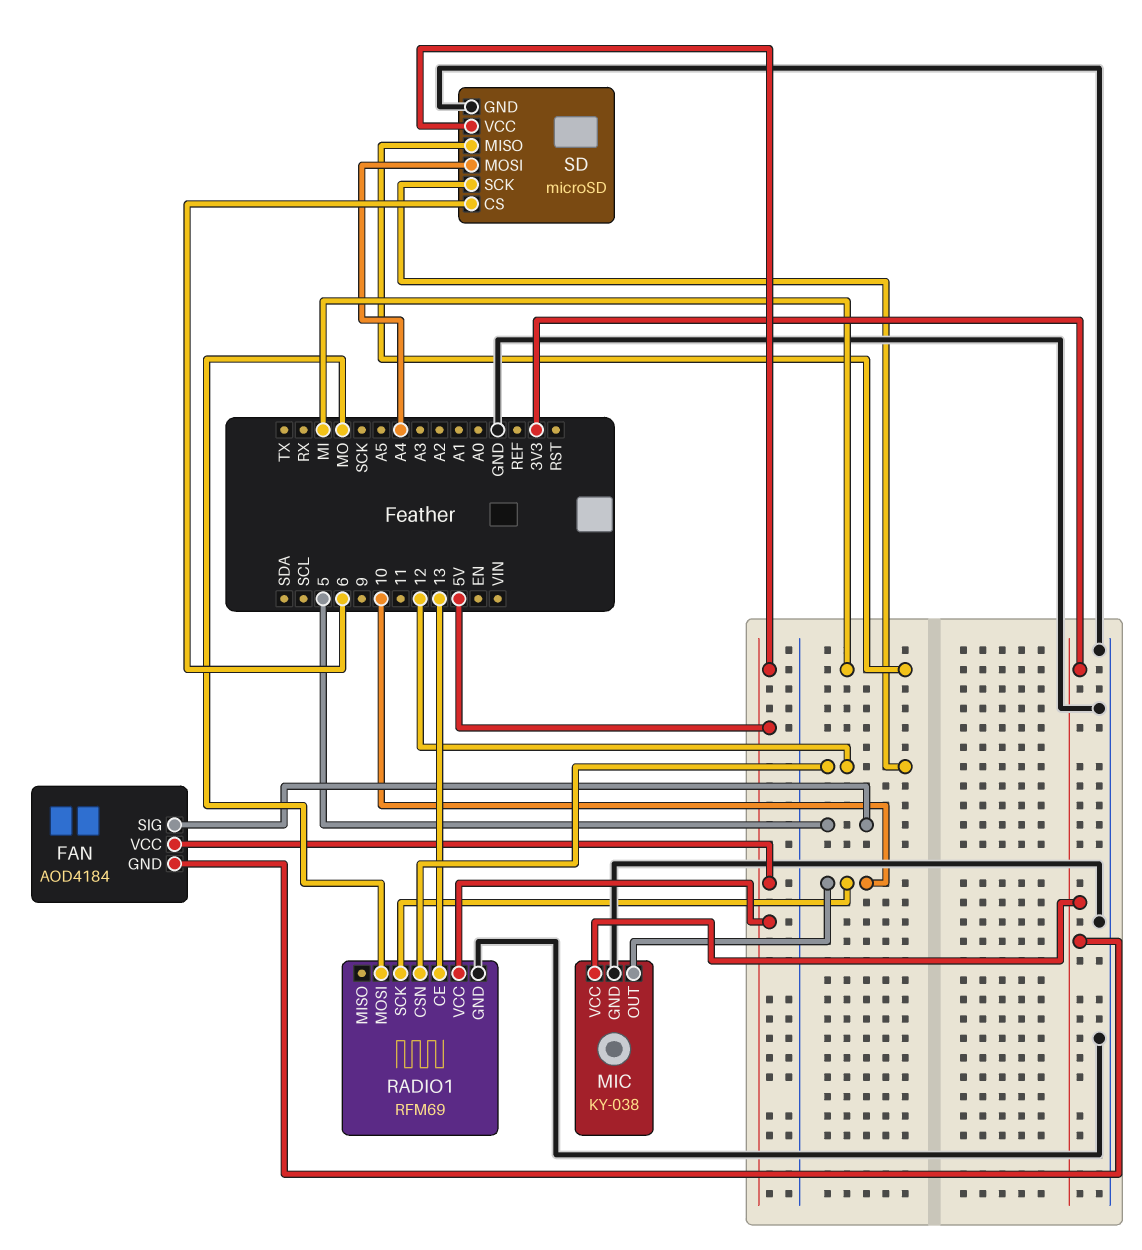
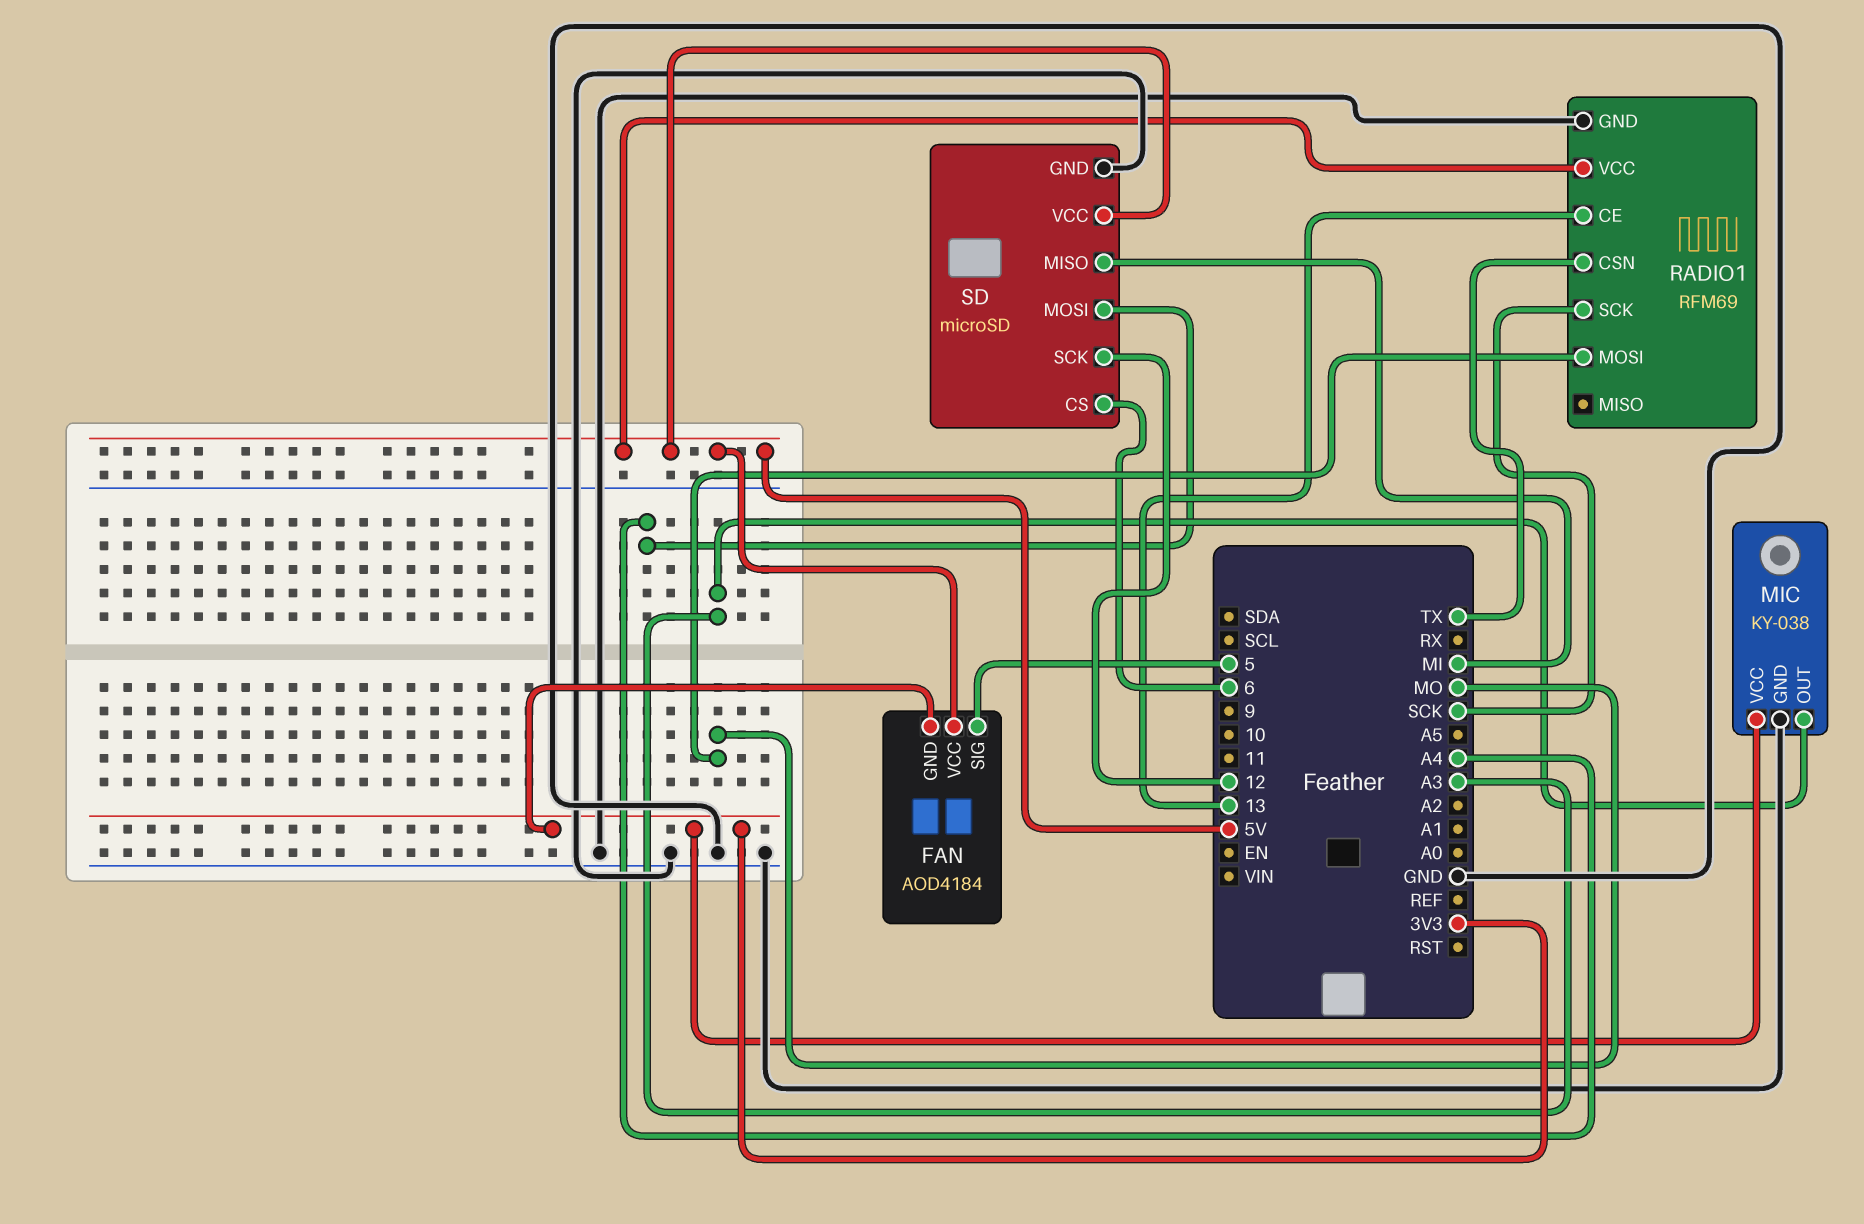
MIC pin OUT: 10 -> A3
RADIO1 pin CSN: 12 -> TX
RADIO1 pin SCK: 10 -> SCK

